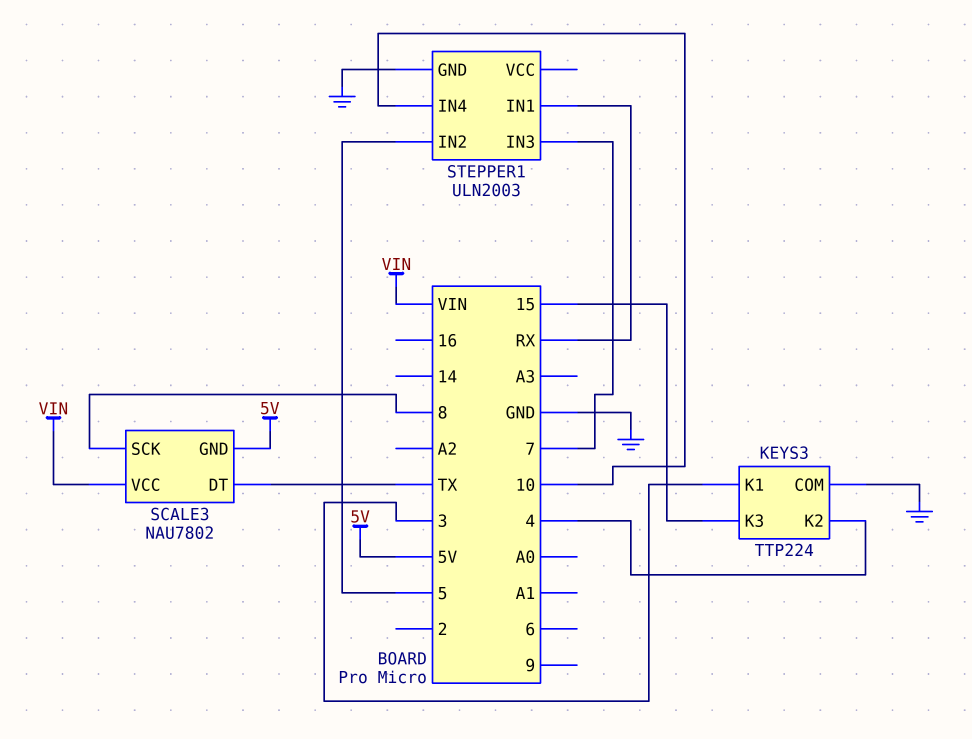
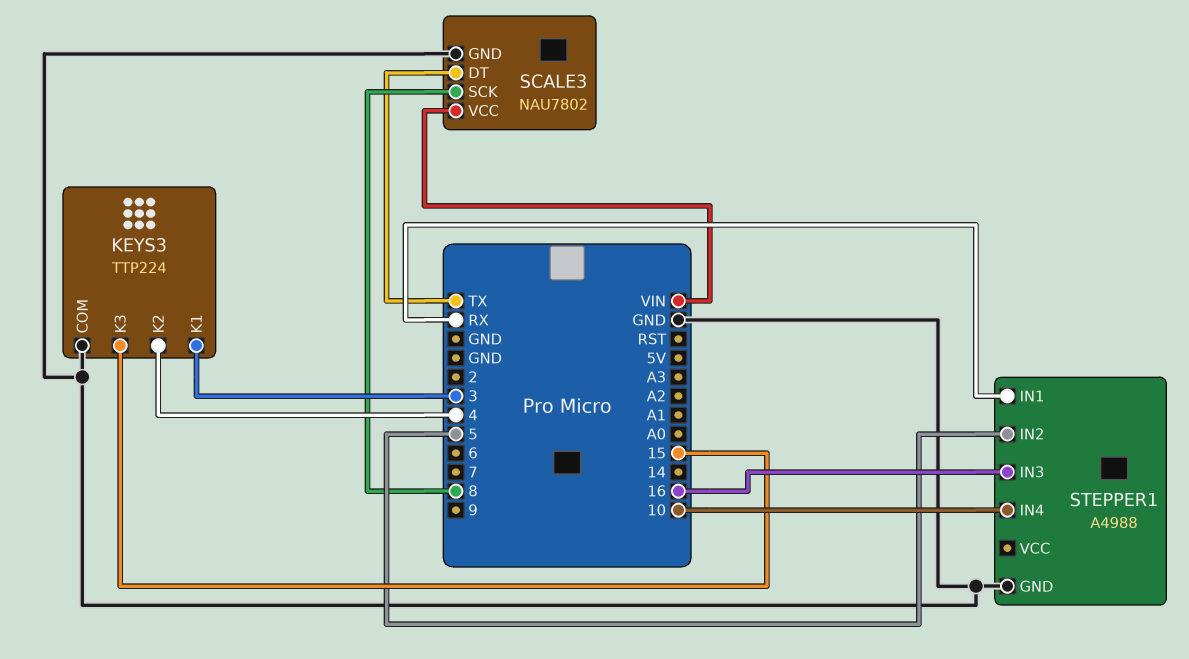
SCALE3 pin GND: 5V -> GND
STEPPER1: ULN2003 -> A4988
STEPPER1 pin IN3: 7 -> 16

